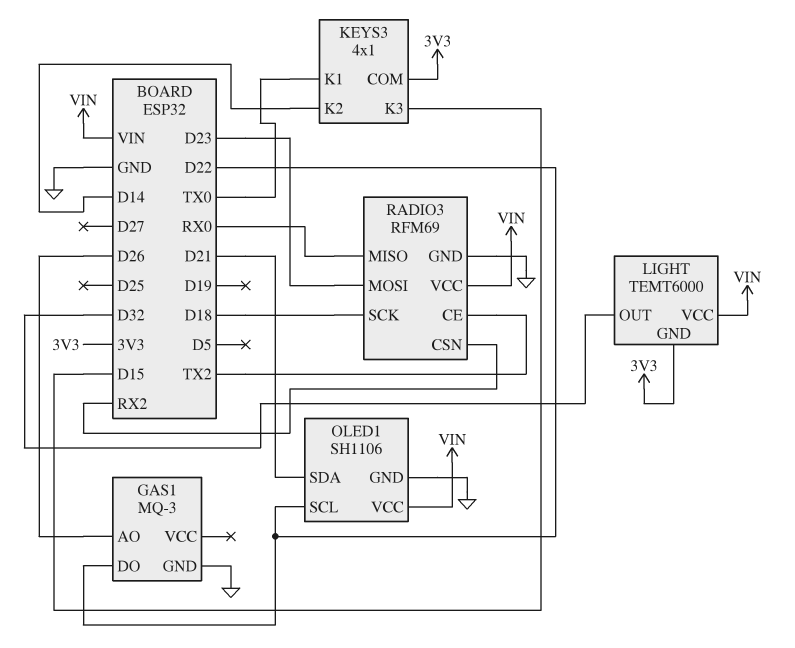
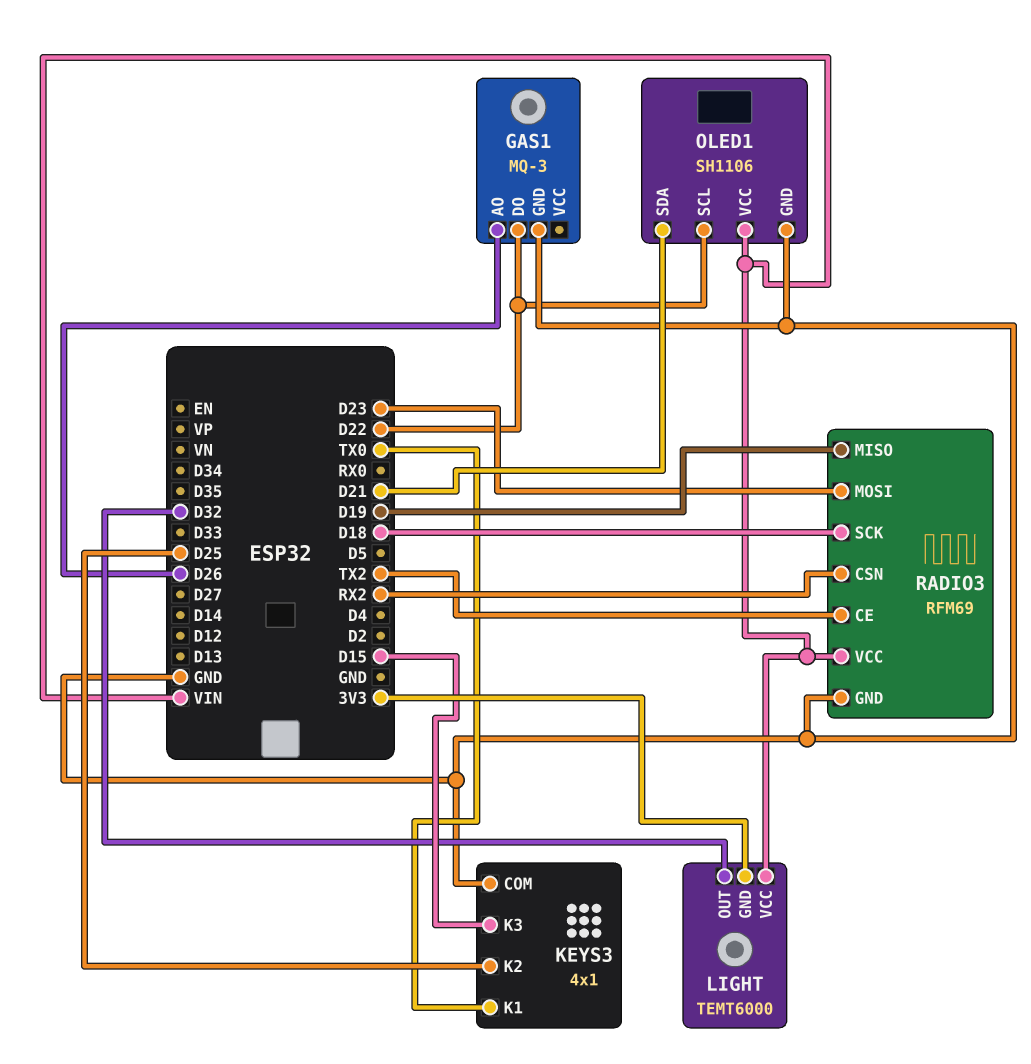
KEYS3 pin COM: 3V3 -> GND
KEYS3 pin K2: D14 -> D25
RADIO3 pin MISO: RX0 -> D19

